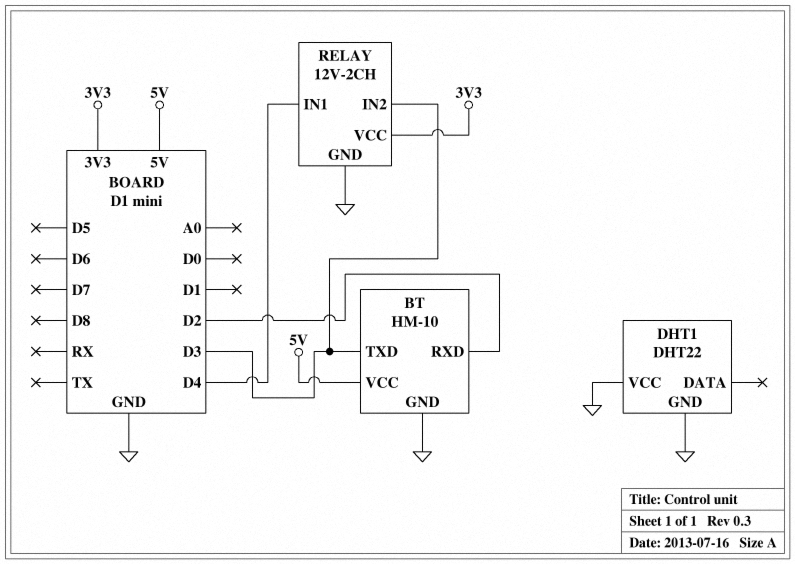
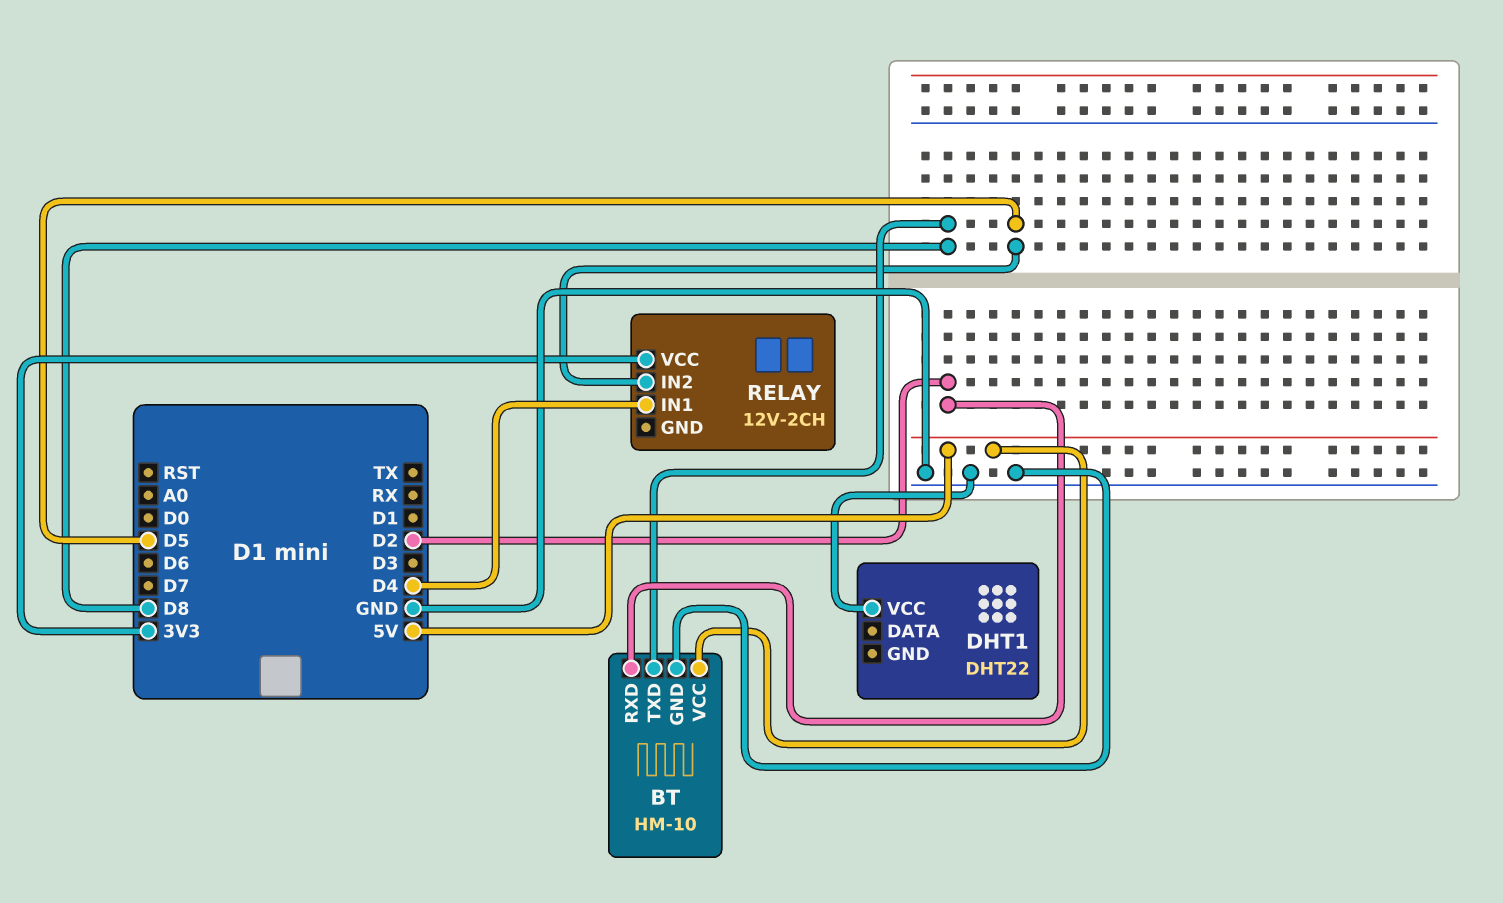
BT pin TXD: D3 -> D8
DHT1 pin GND: GND -> none
RELAY pin GND: GND -> none
RELAY pin IN2: D3 -> D5

